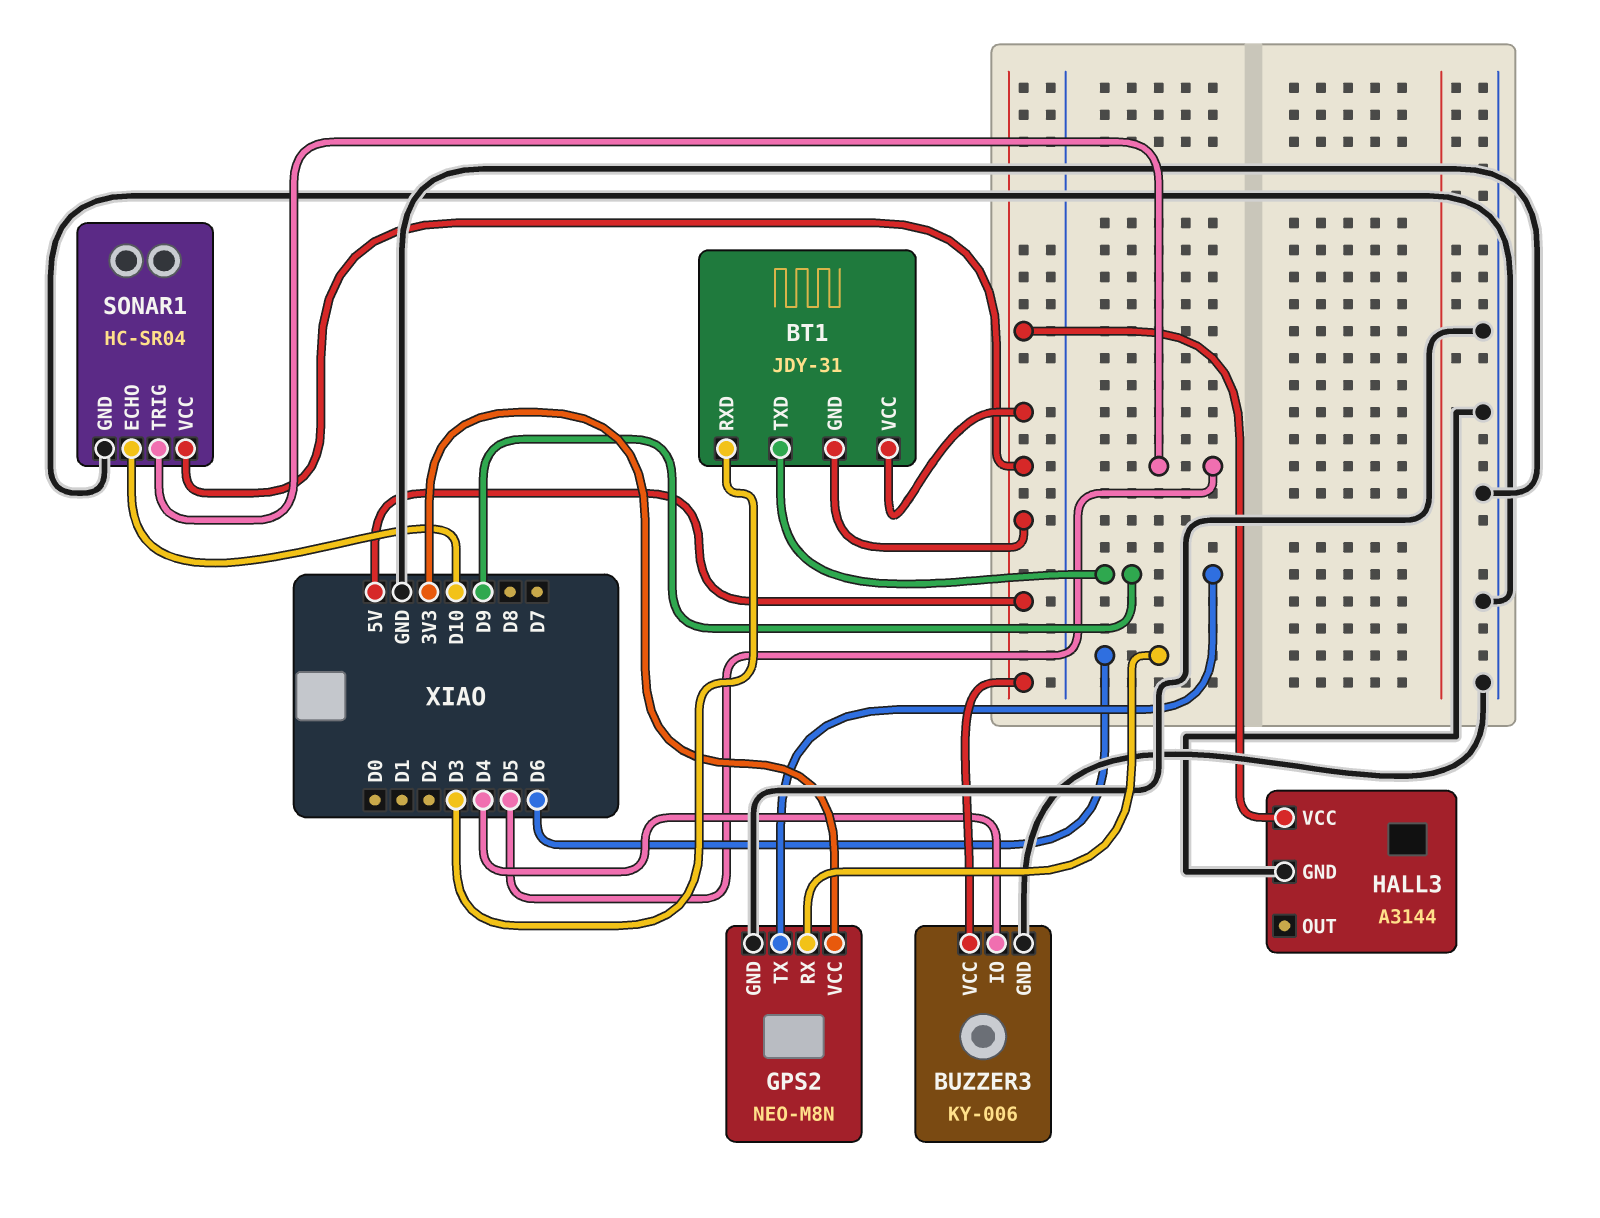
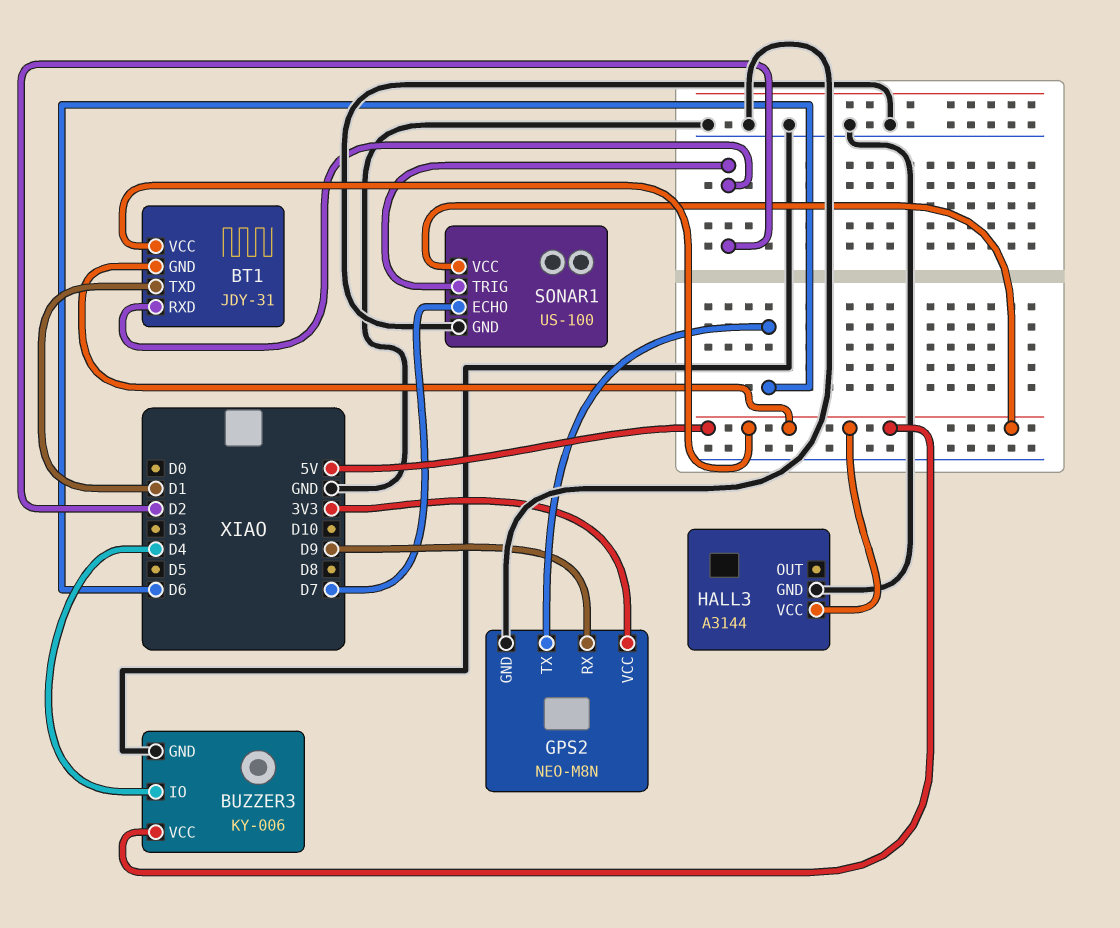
BT1 pin RXD: D3 -> D2
BT1 pin TXD: D9 -> D1
GPS2 pin RX: D6 -> D9
GPS2 pin TX: D9 -> D6
SONAR1: HC-SR04 -> US-100
SONAR1 pin ECHO: D10 -> D7
SONAR1 pin TRIG: D5 -> D2

